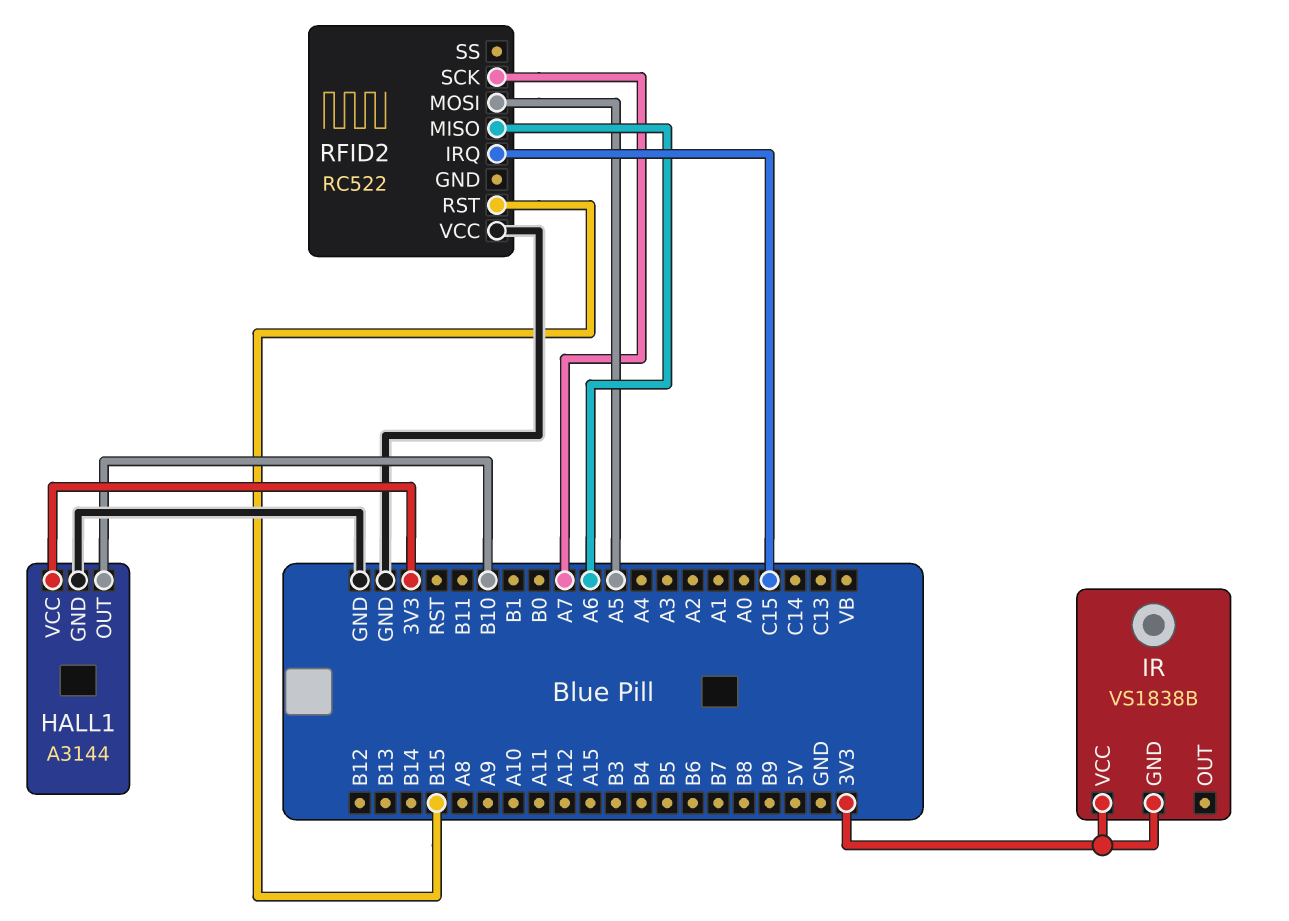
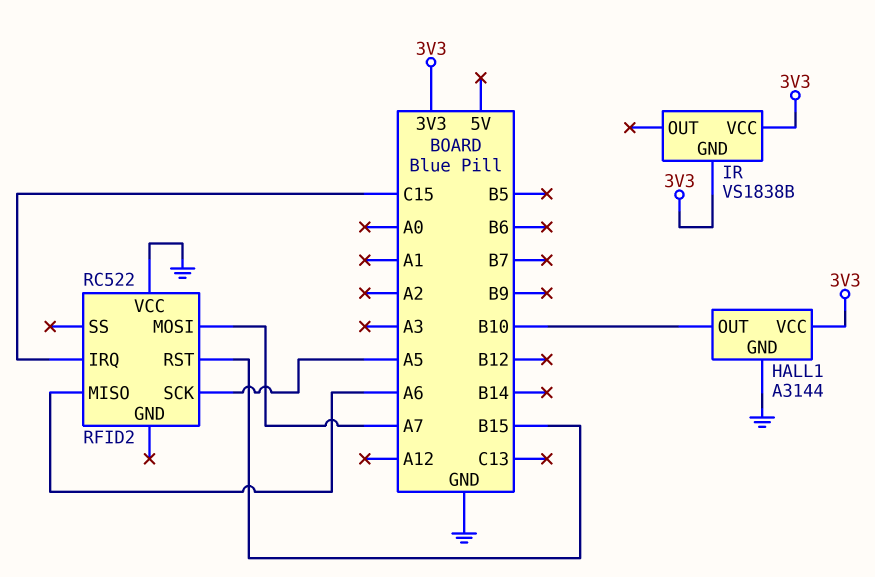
RFID2 pin MOSI: A5 -> A7
RFID2 pin SCK: A7 -> A5

